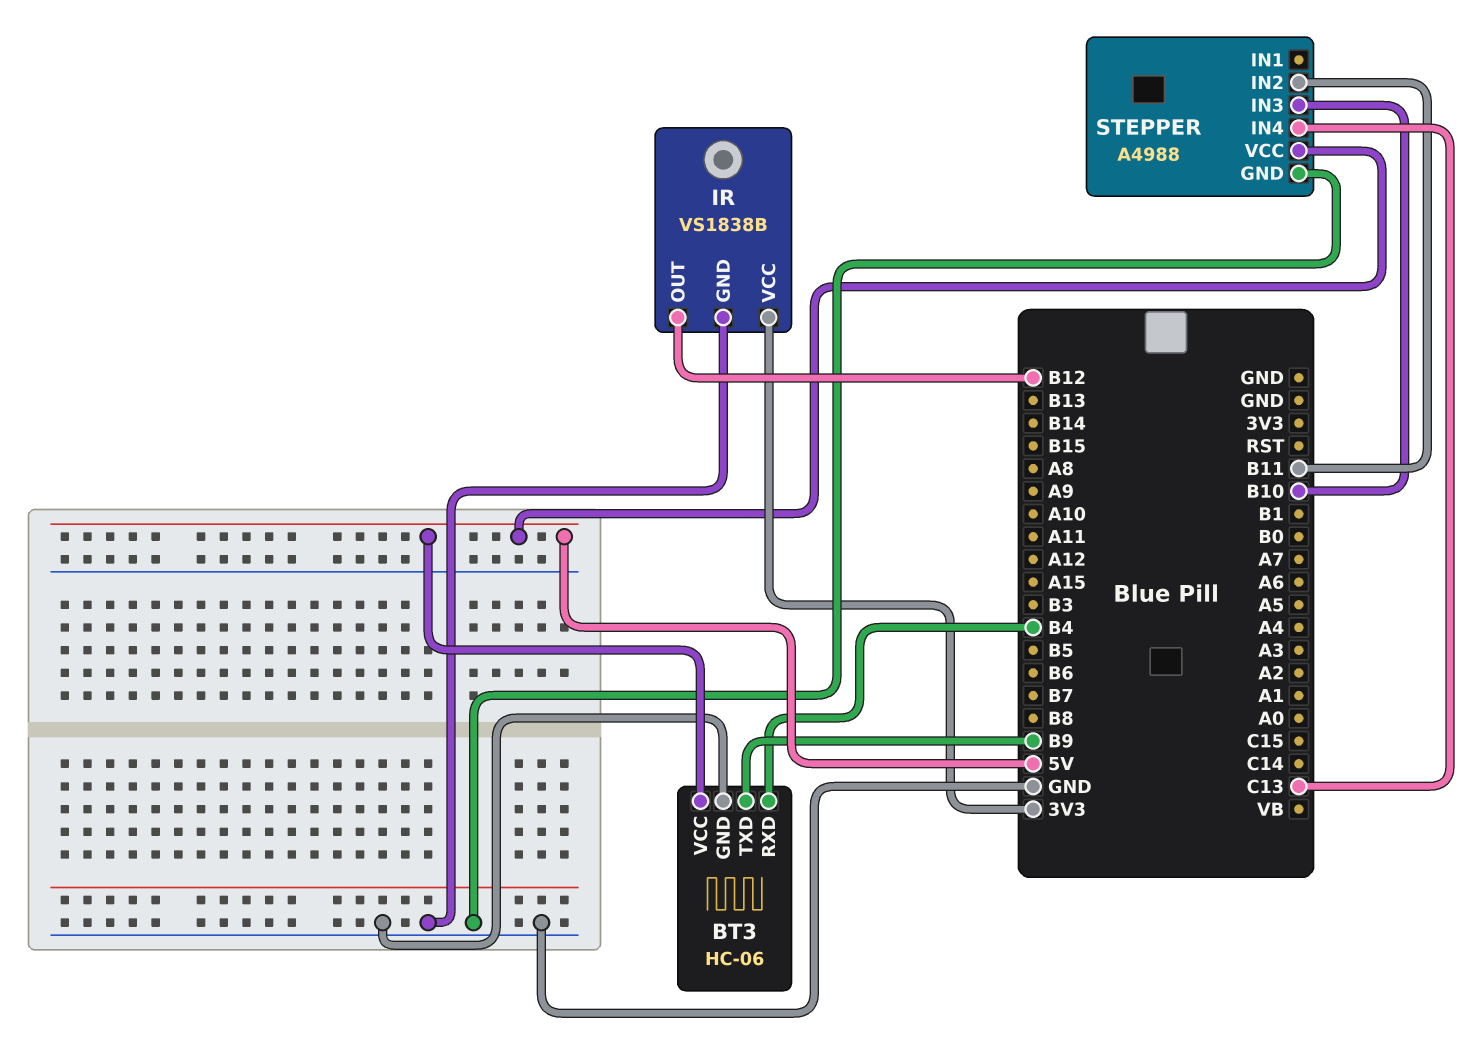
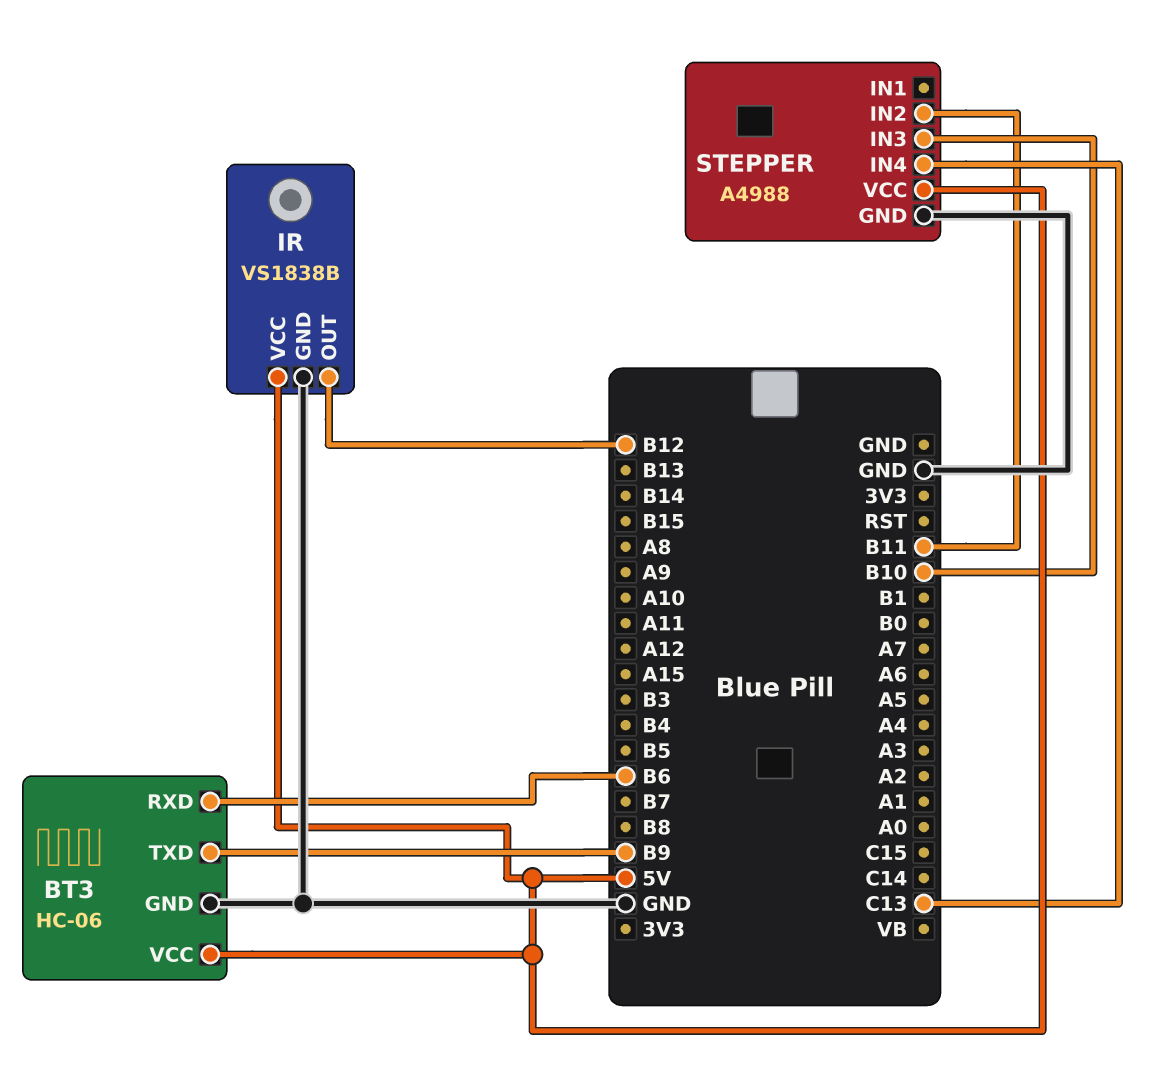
BT3 pin RXD: B4 -> B6
IR pin VCC: 3V3 -> 5V

